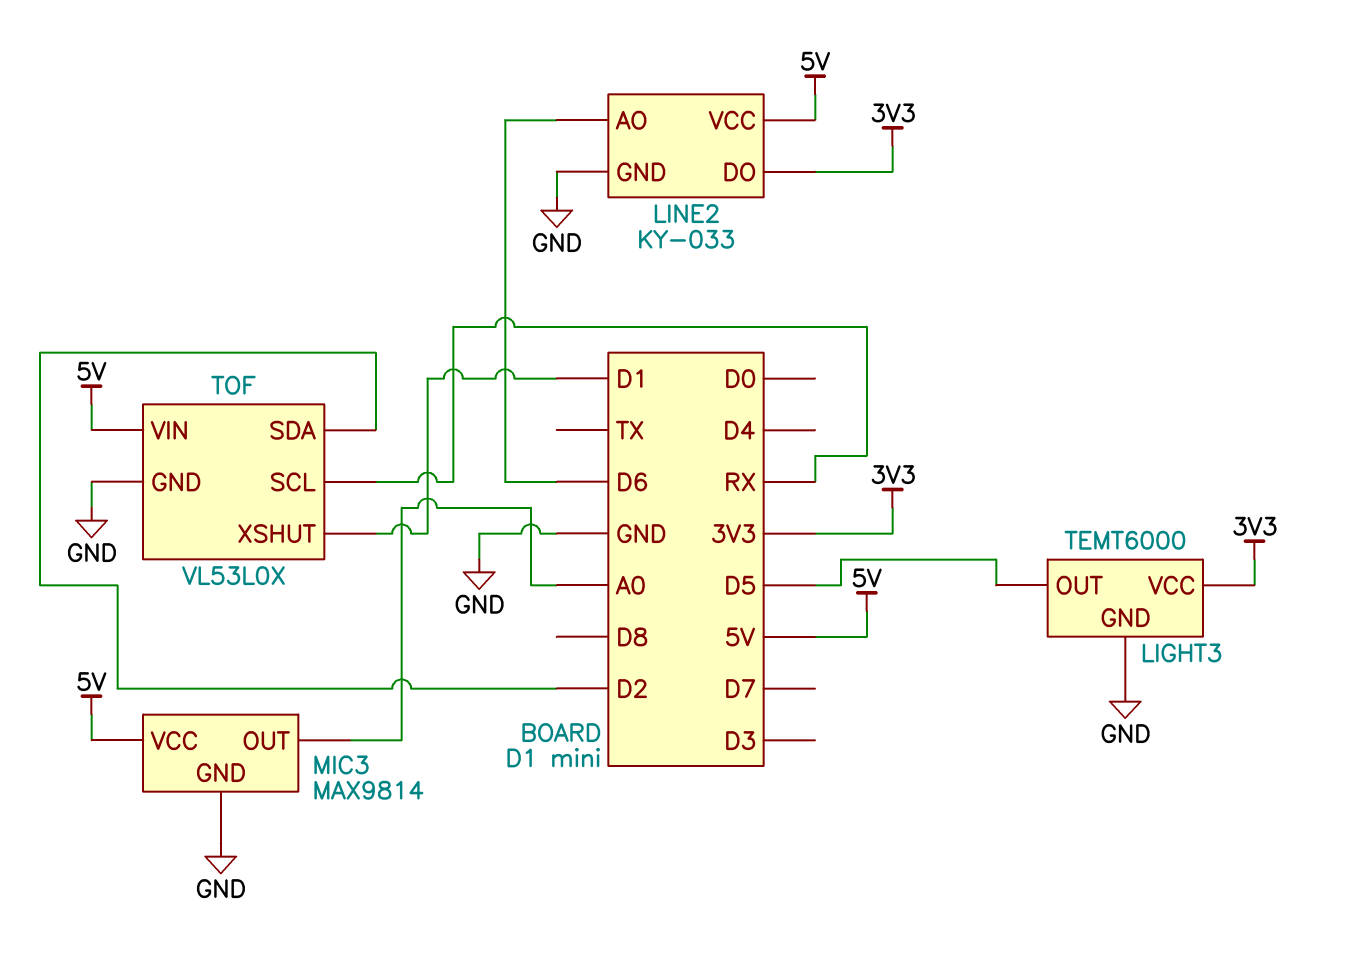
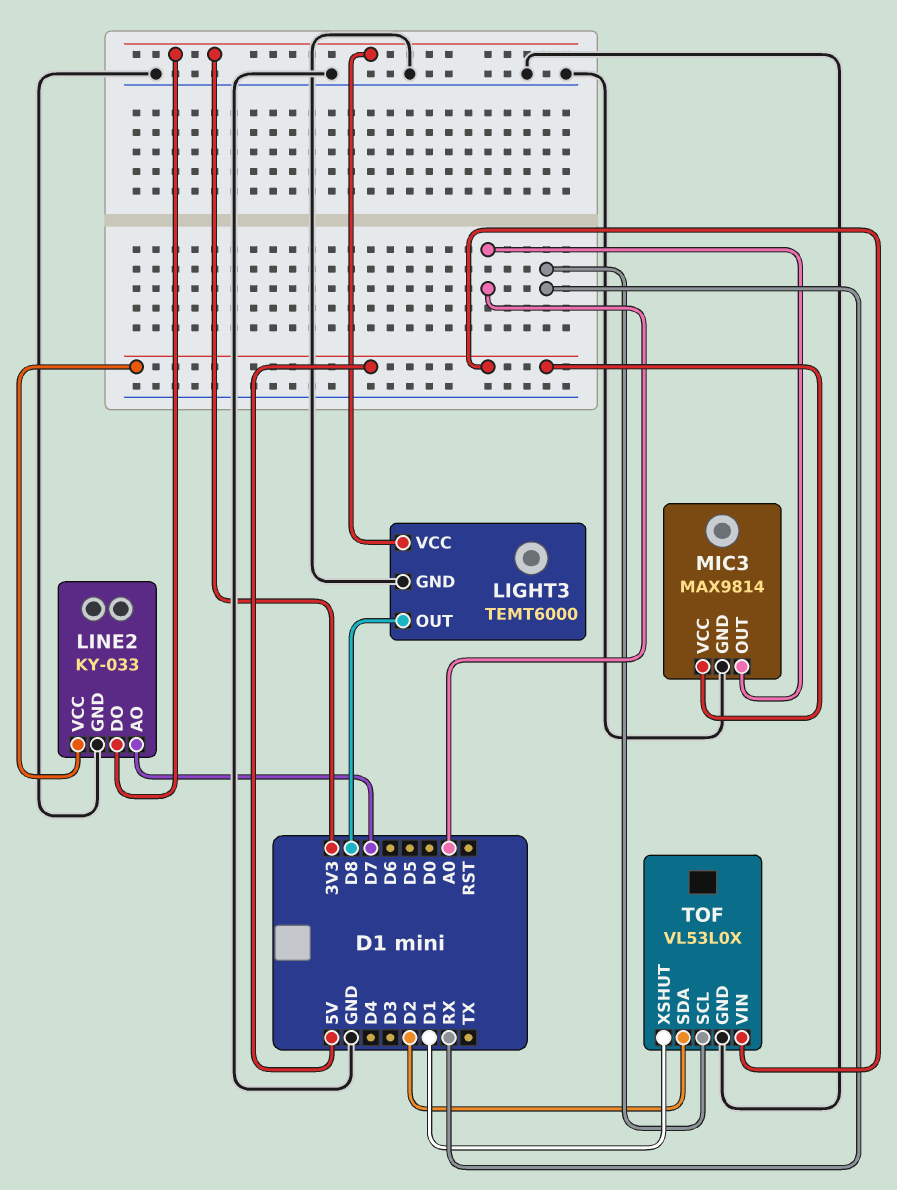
LIGHT3 pin OUT: D5 -> D8
LINE2 pin AO: D6 -> D7

